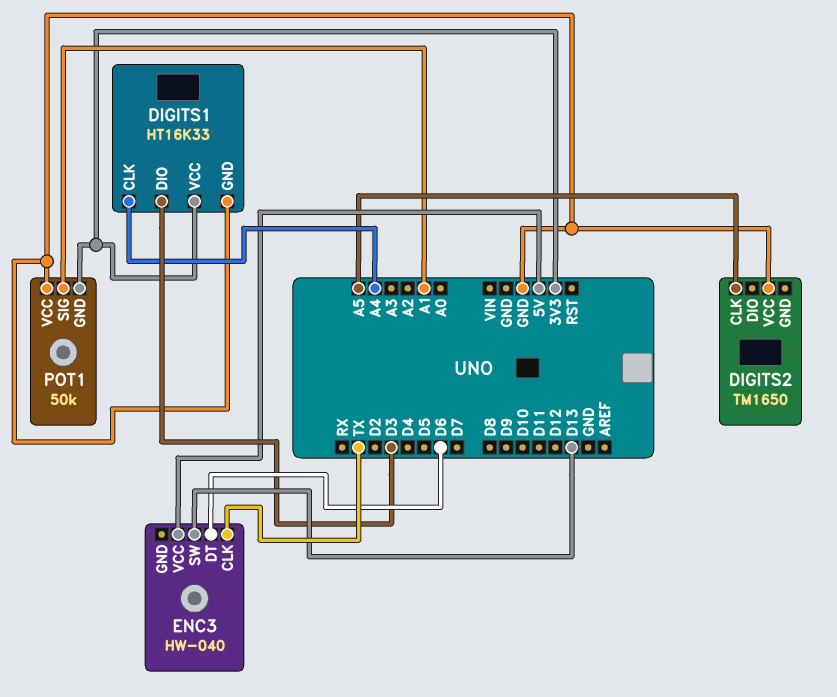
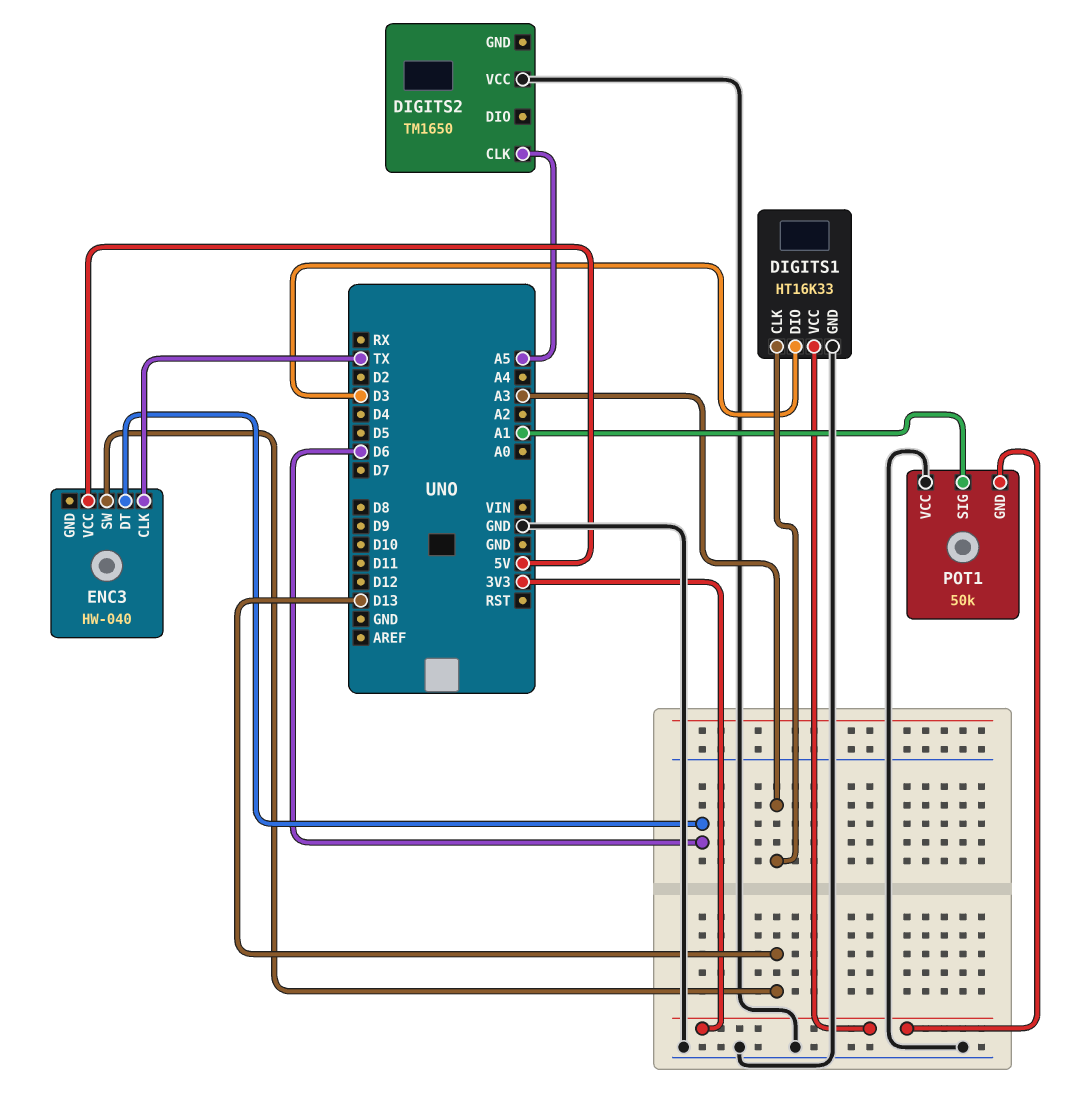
DIGITS1 pin CLK: A4 -> A3

